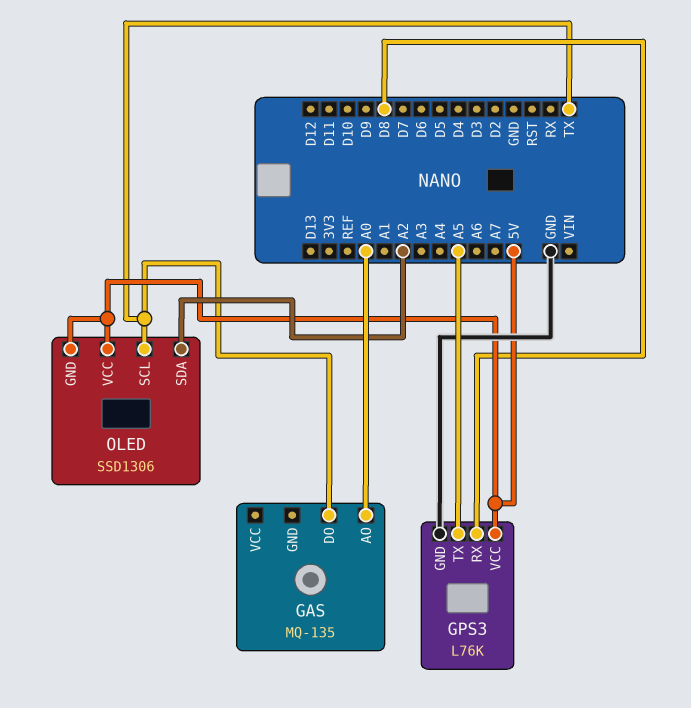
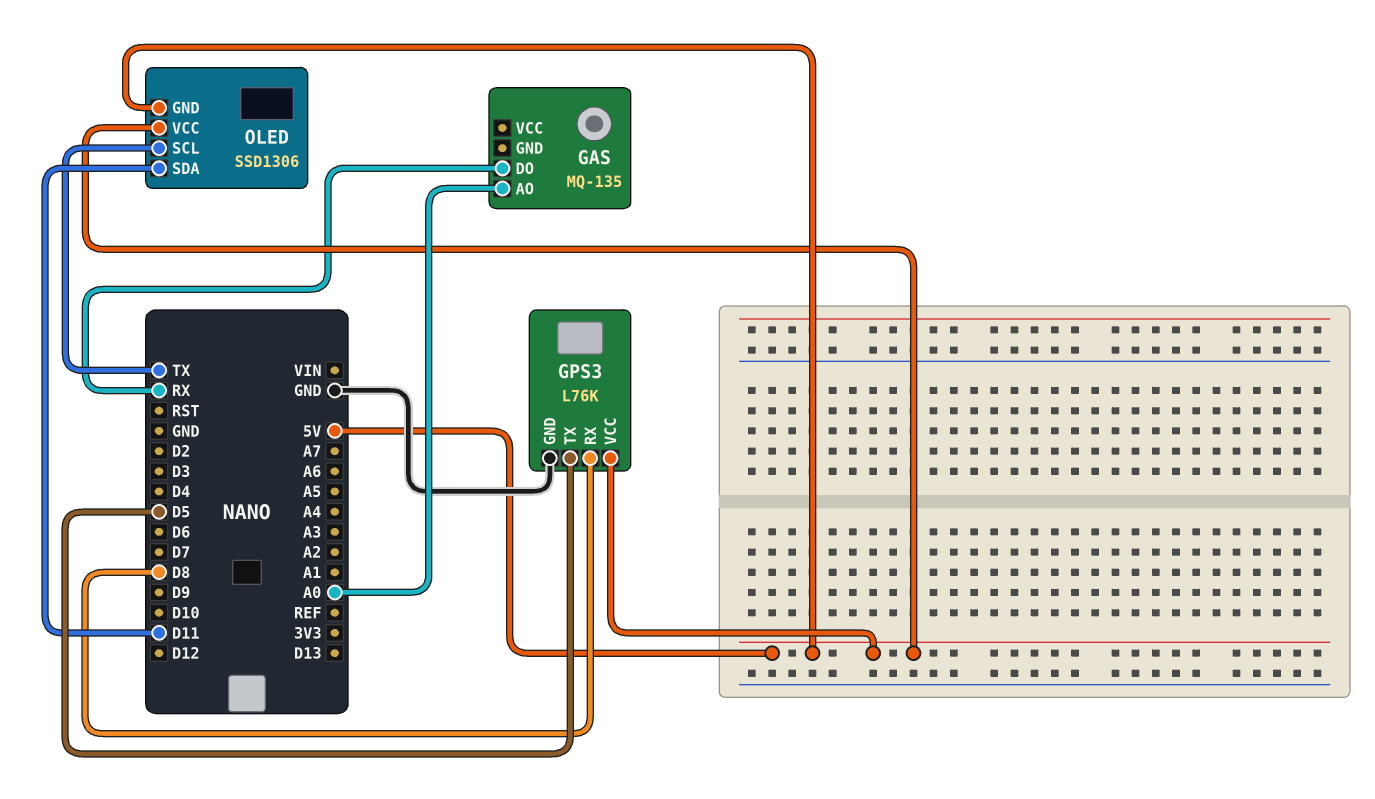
GAS pin DO: TX -> RX
GPS3 pin TX: A5 -> D5
OLED pin SDA: A2 -> D11

